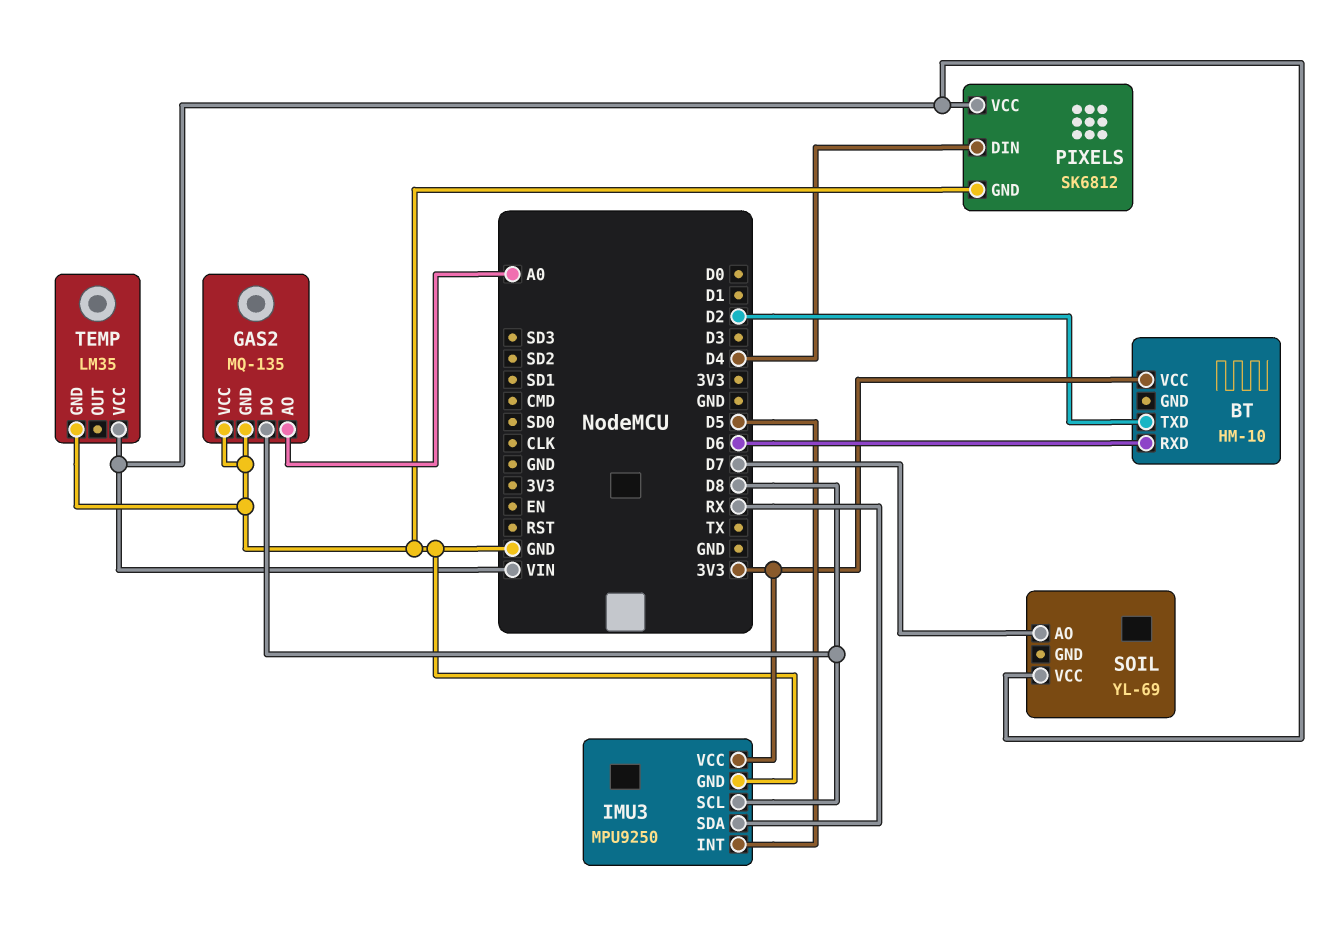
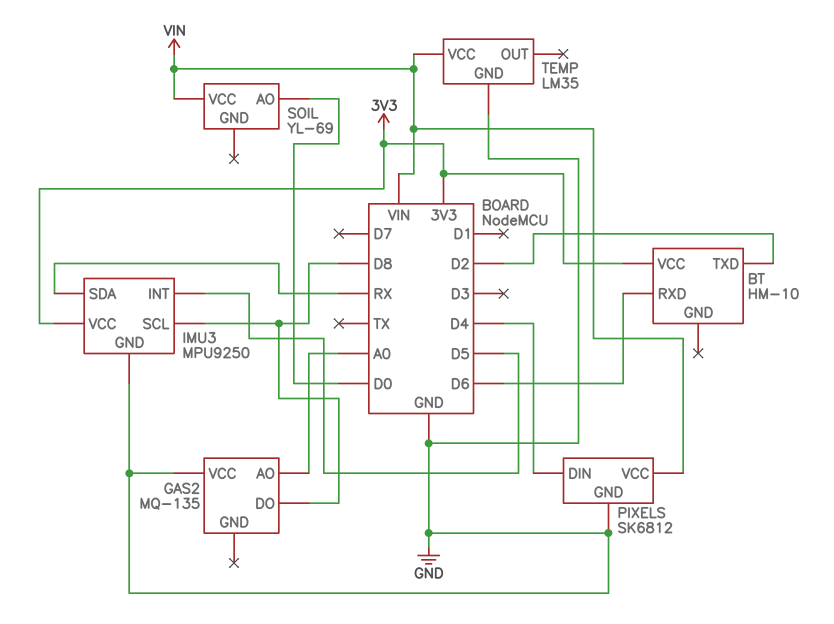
GAS2 pin GND: GND -> none
SOIL pin AO: D7 -> D0

